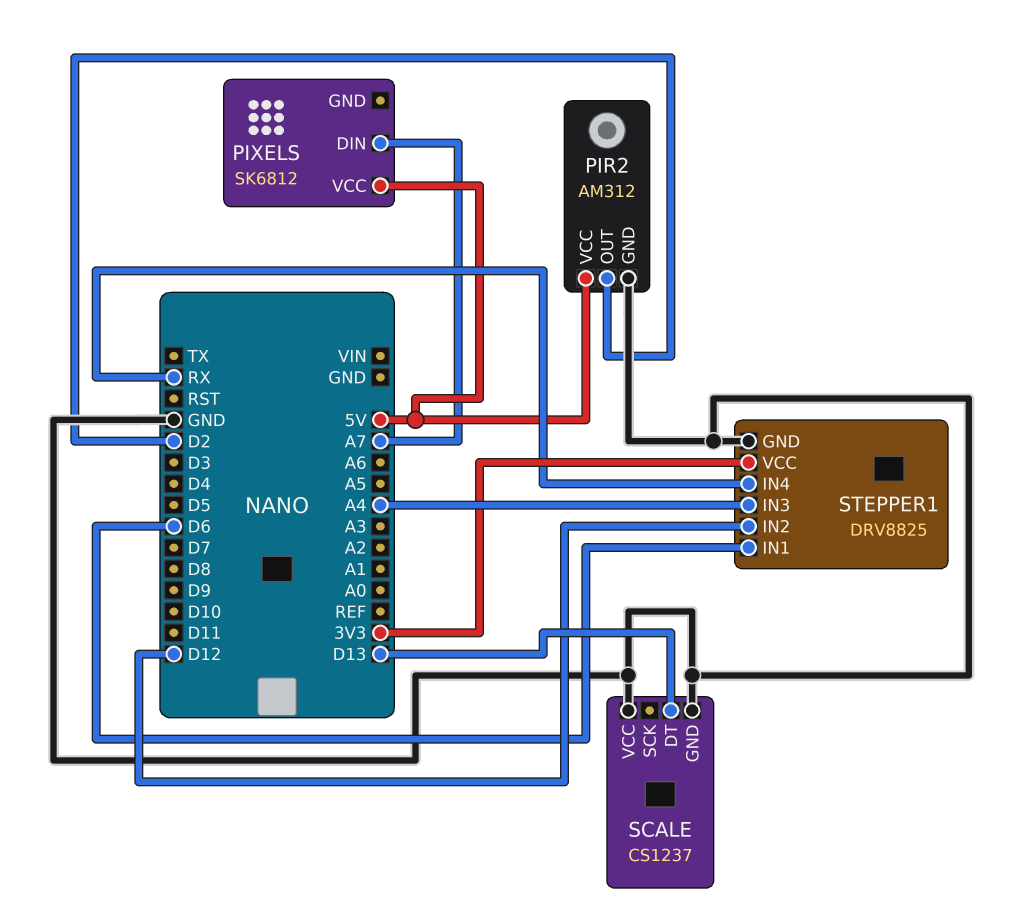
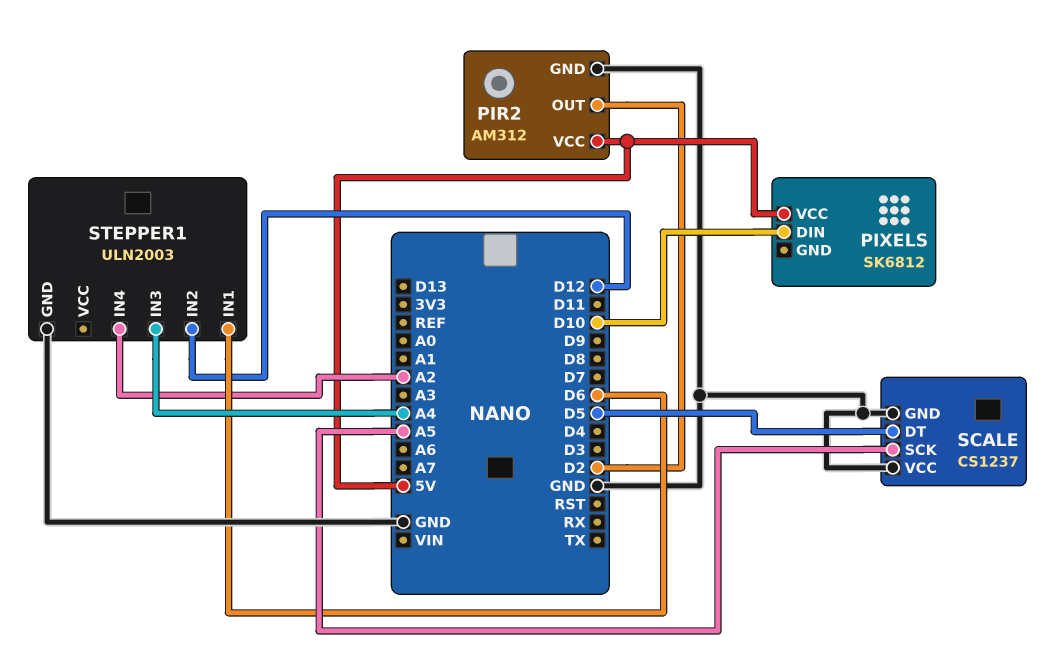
PIXELS pin DIN: A7 -> D10
SCALE pin DT: D13 -> D5
SCALE pin SCK: none -> A5
STEPPER1: DRV8825 -> ULN2003
STEPPER1 pin IN4: RX -> A2
STEPPER1 pin VCC: 3V3 -> none

